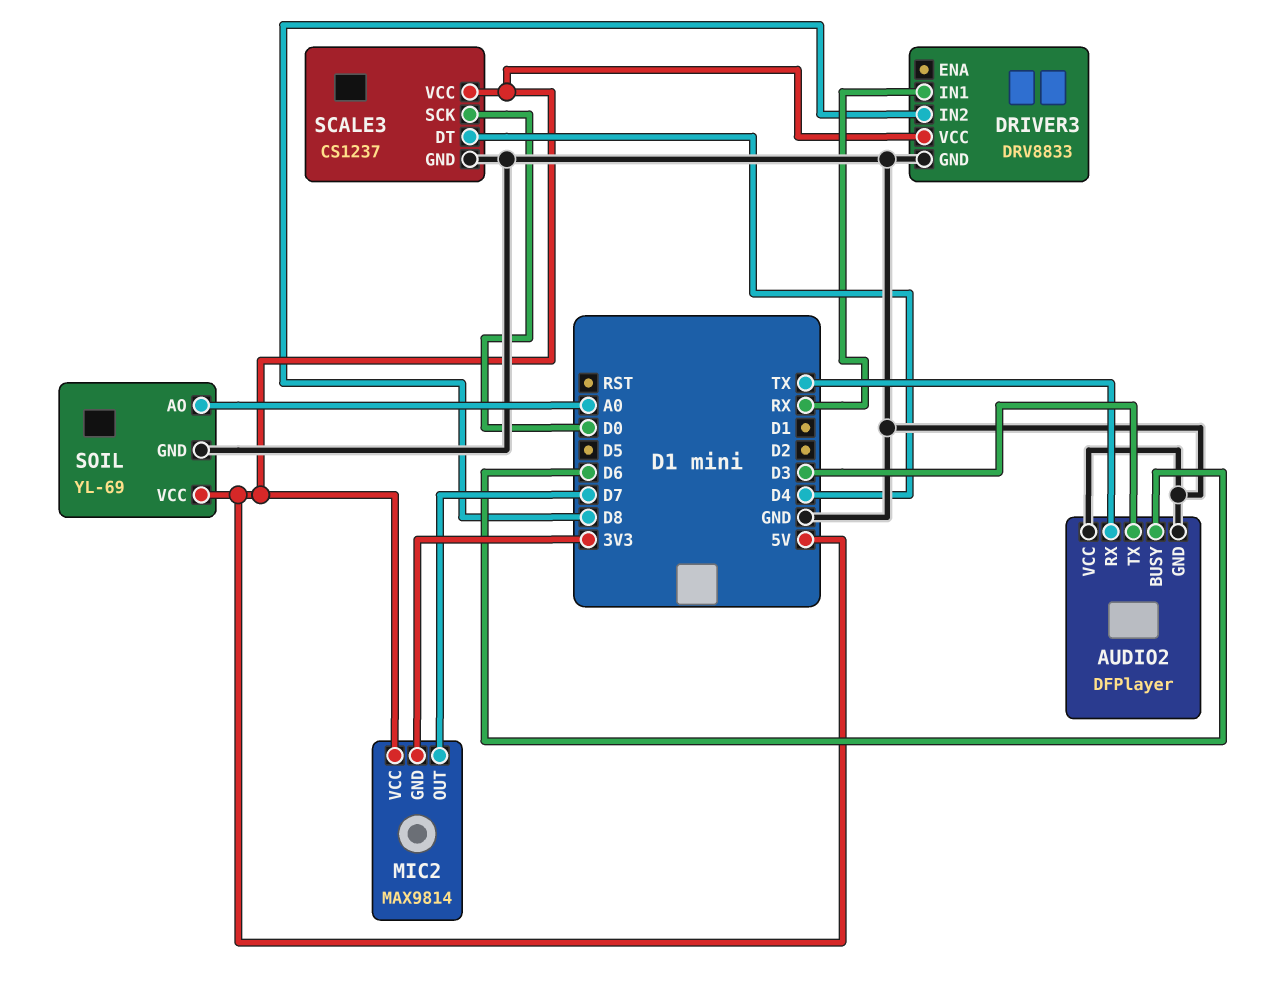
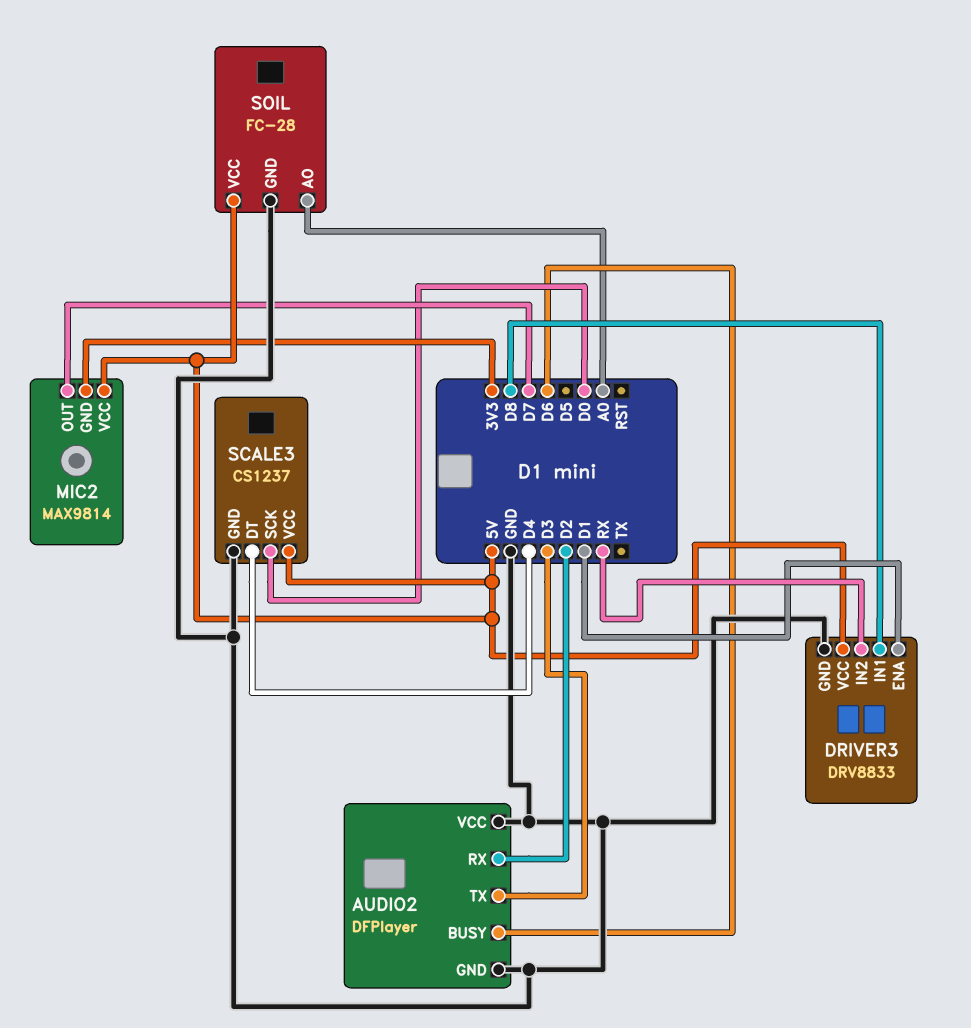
AUDIO2 pin RX: TX -> D2
DRIVER3 pin ENA: none -> D1
DRIVER3 pin IN1: RX -> D8
DRIVER3 pin IN2: D8 -> RX
SOIL: YL-69 -> FC-28

